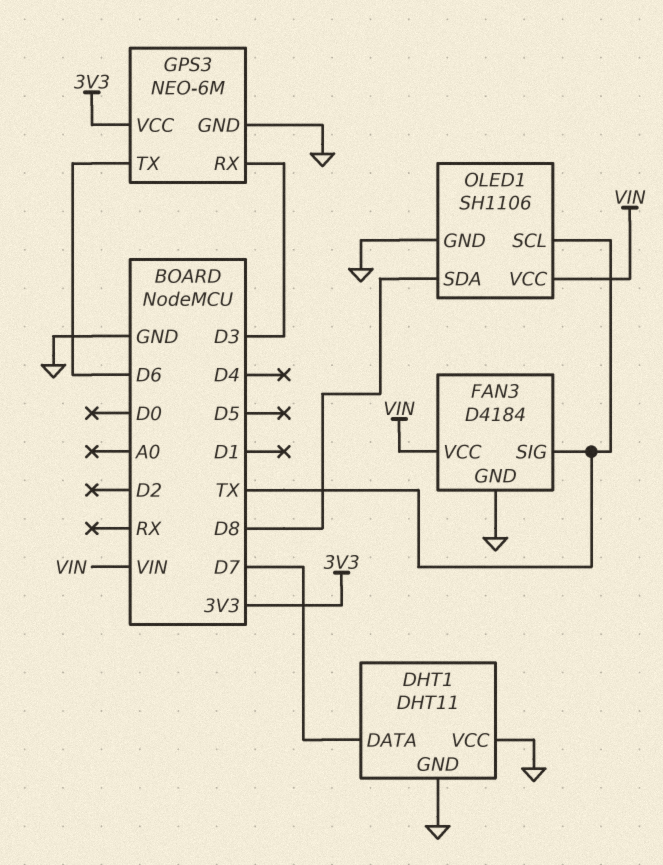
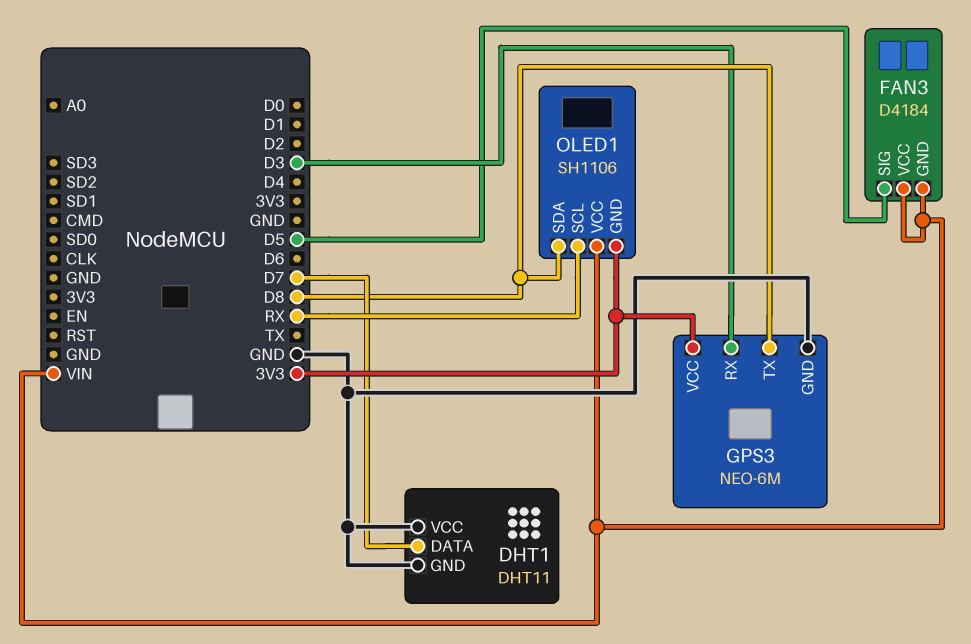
FAN3 pin GND: GND -> VIN
FAN3 pin SIG: TX -> D5
GPS3 pin TX: D6 -> D8
OLED1 pin GND: GND -> 3V3
OLED1 pin SCL: TX -> RX

